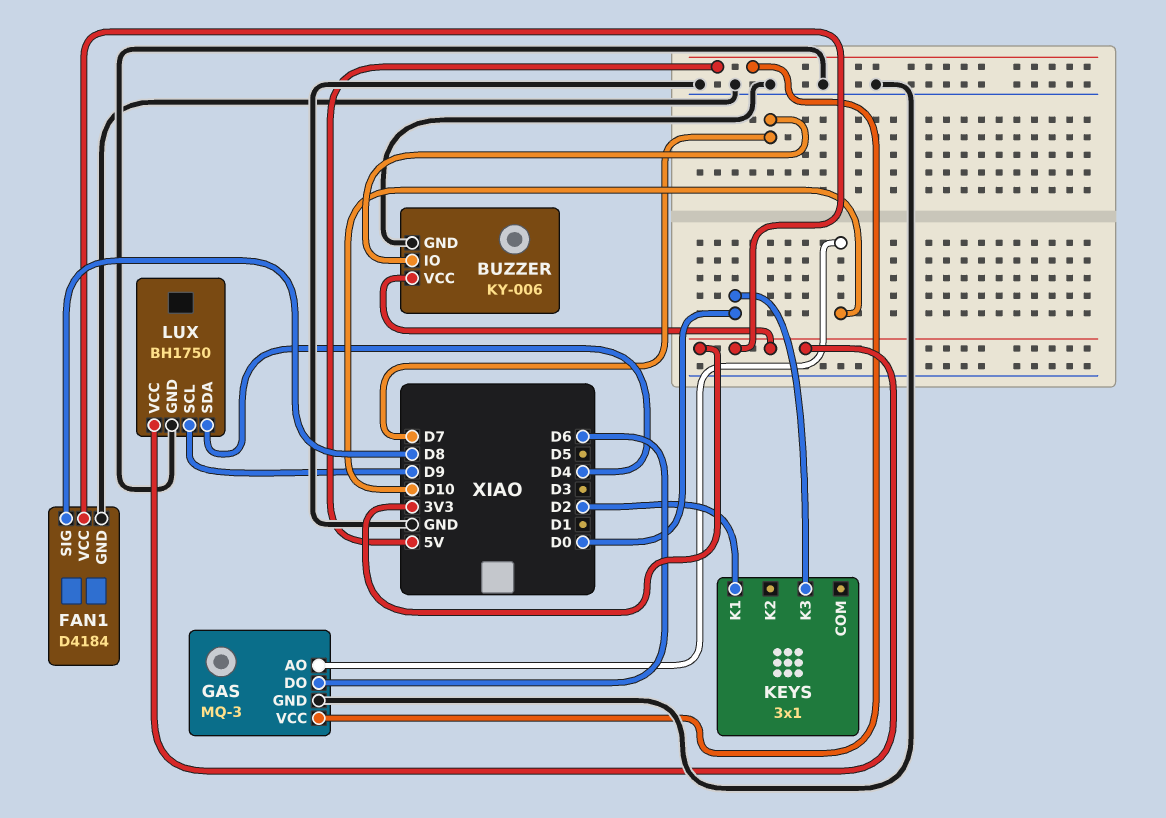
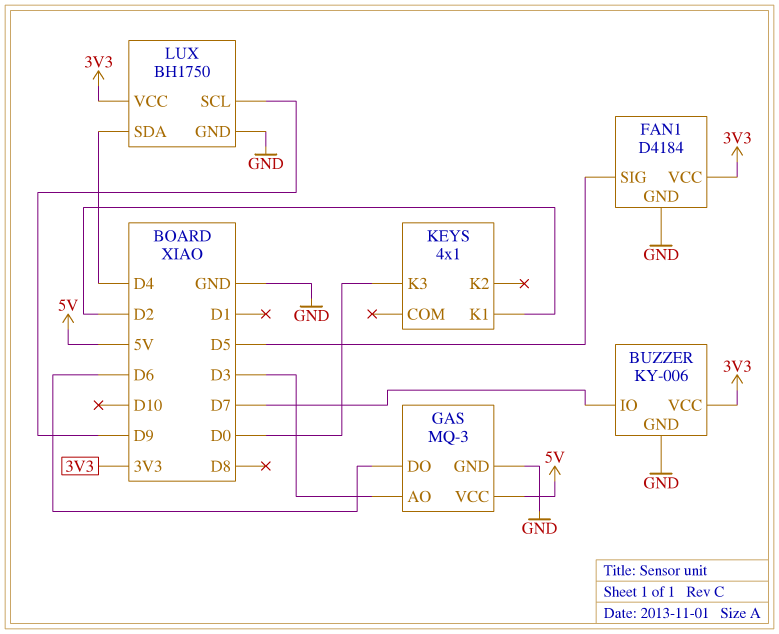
FAN1 pin SIG: D8 -> D5
GAS pin AO: D10 -> D3
KEYS: 3x1 -> 4x1

